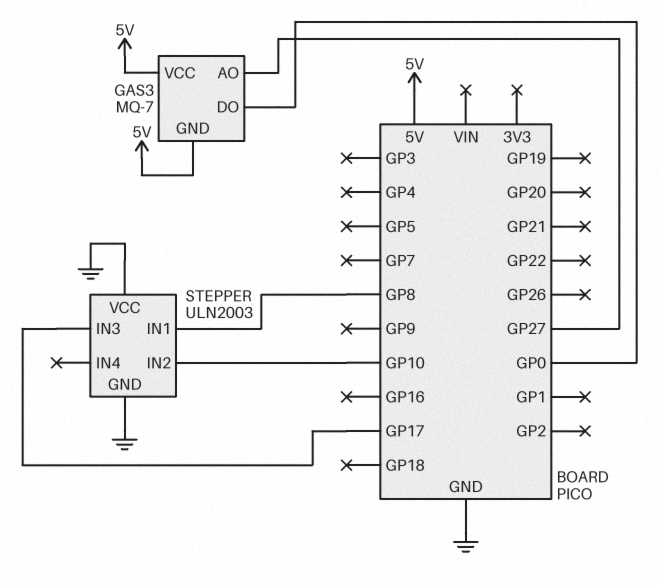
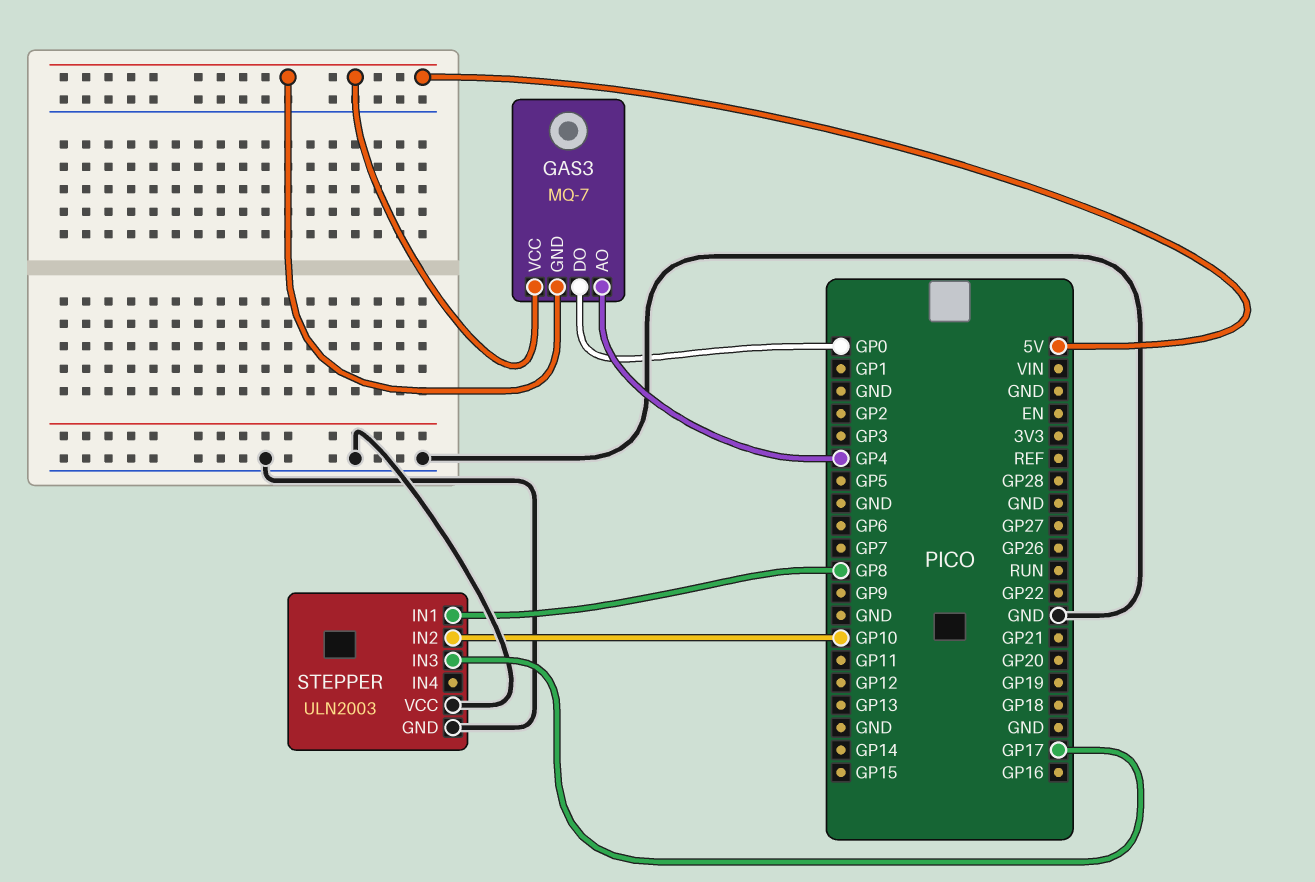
GAS3 pin AO: GP27 -> GP4

